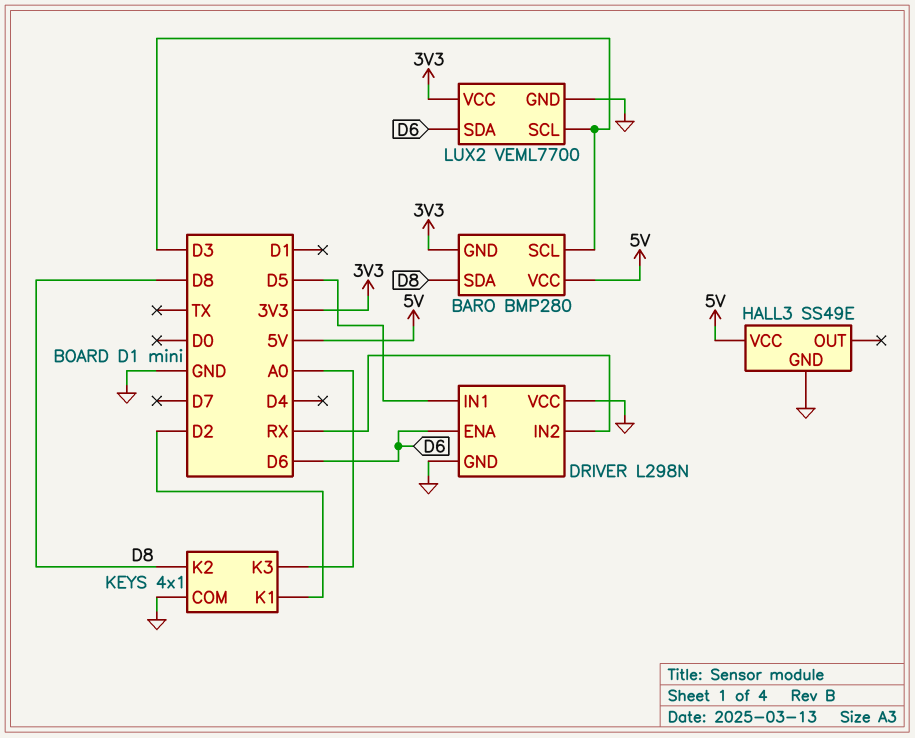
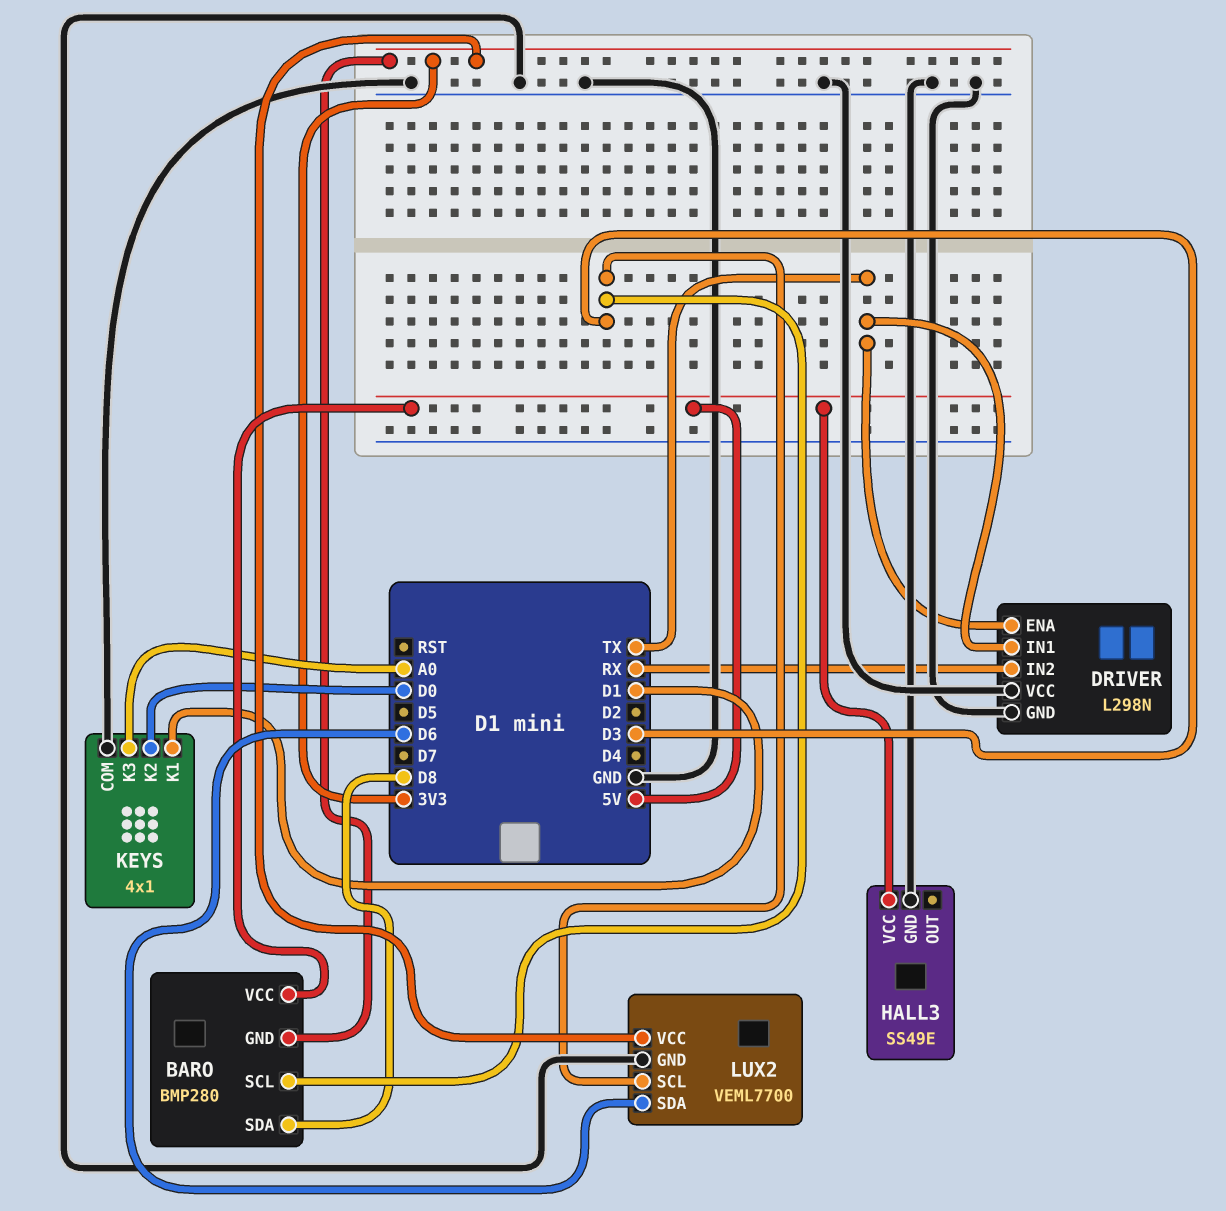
DRIVER pin ENA: D6 -> TX
DRIVER pin IN1: D5 -> TX
KEYS pin K1: D2 -> D1
KEYS pin K2: D8 -> D0

